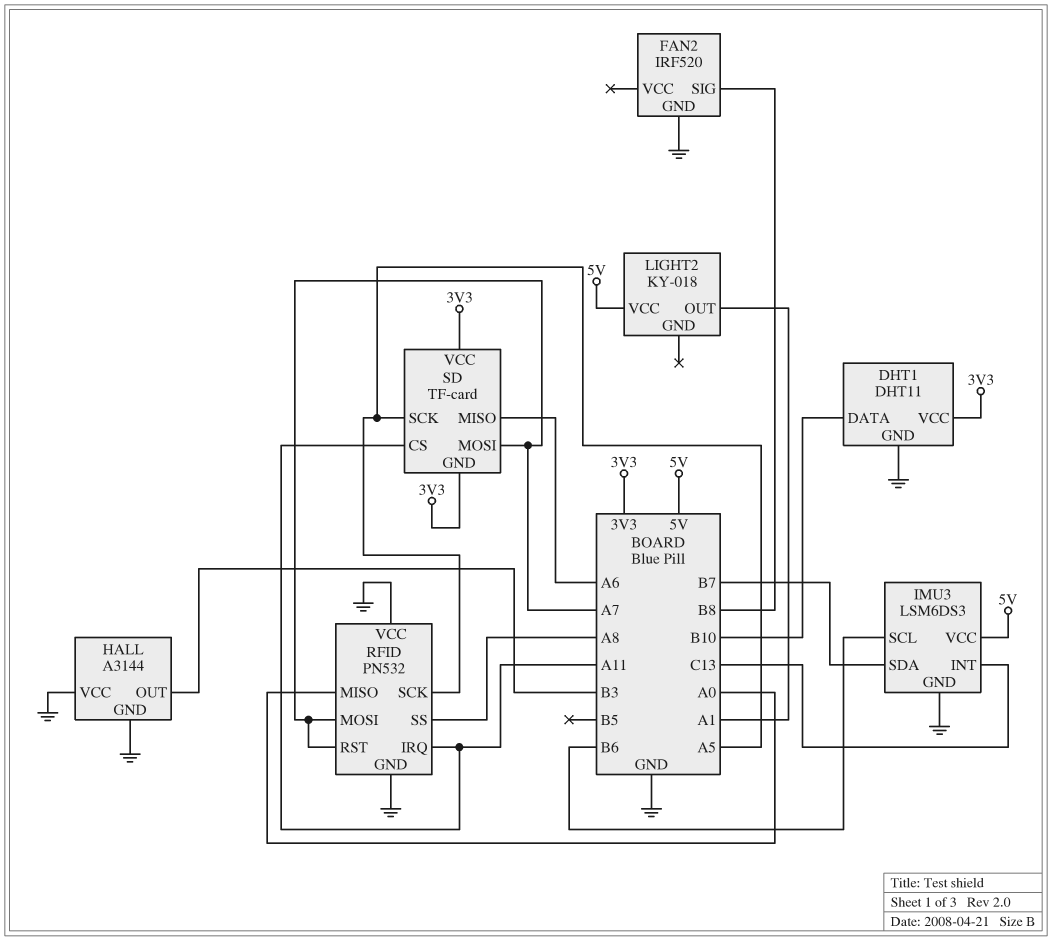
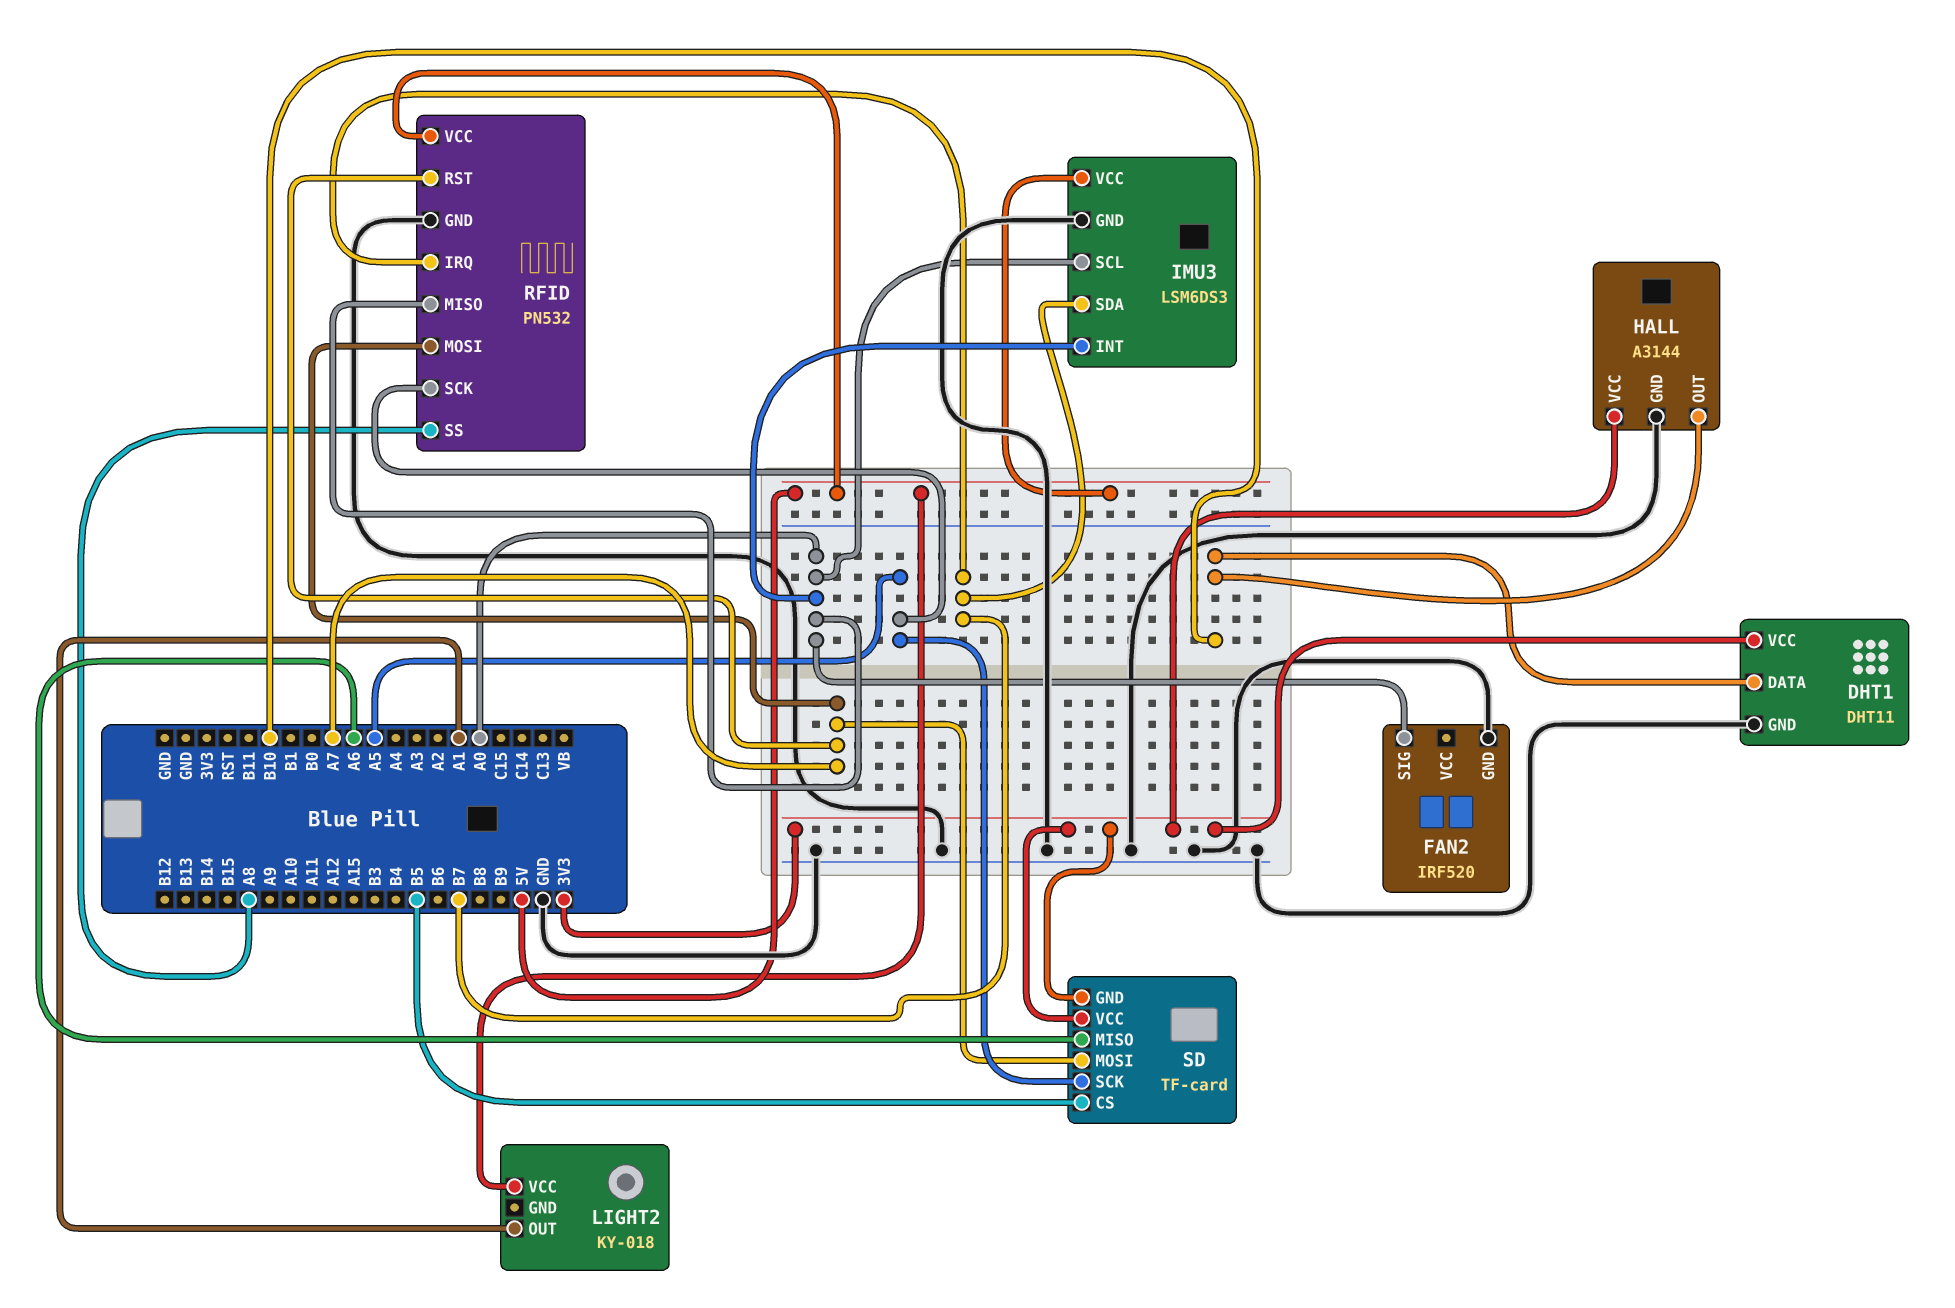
FAN2 pin SIG: B8 -> A0
HALL pin OUT: B3 -> B10
HALL pin VCC: GND -> 3V3
IMU3 pin INT: C13 -> A0
IMU3 pin SCL: B6 -> A0
RFID pin IRQ: A11 -> B7
RFID pin VCC: GND -> 5V
SD pin CS: A11 -> B5

